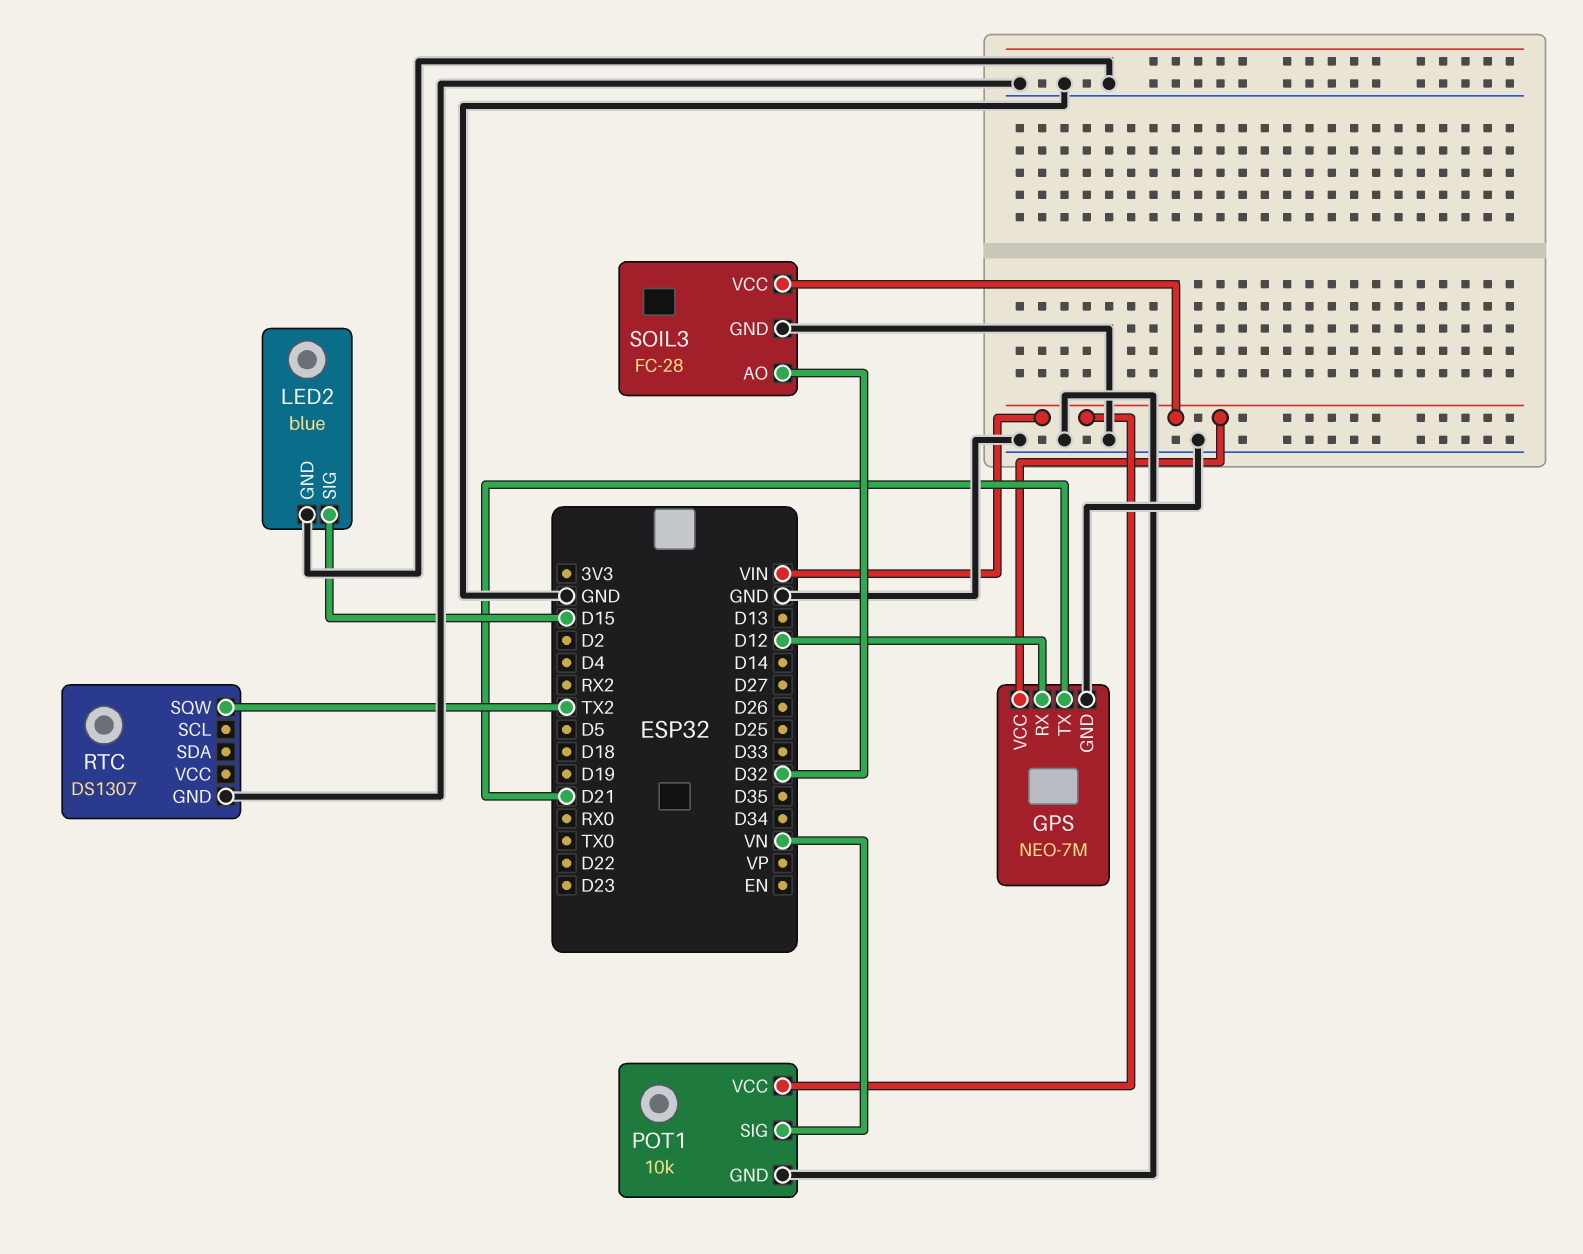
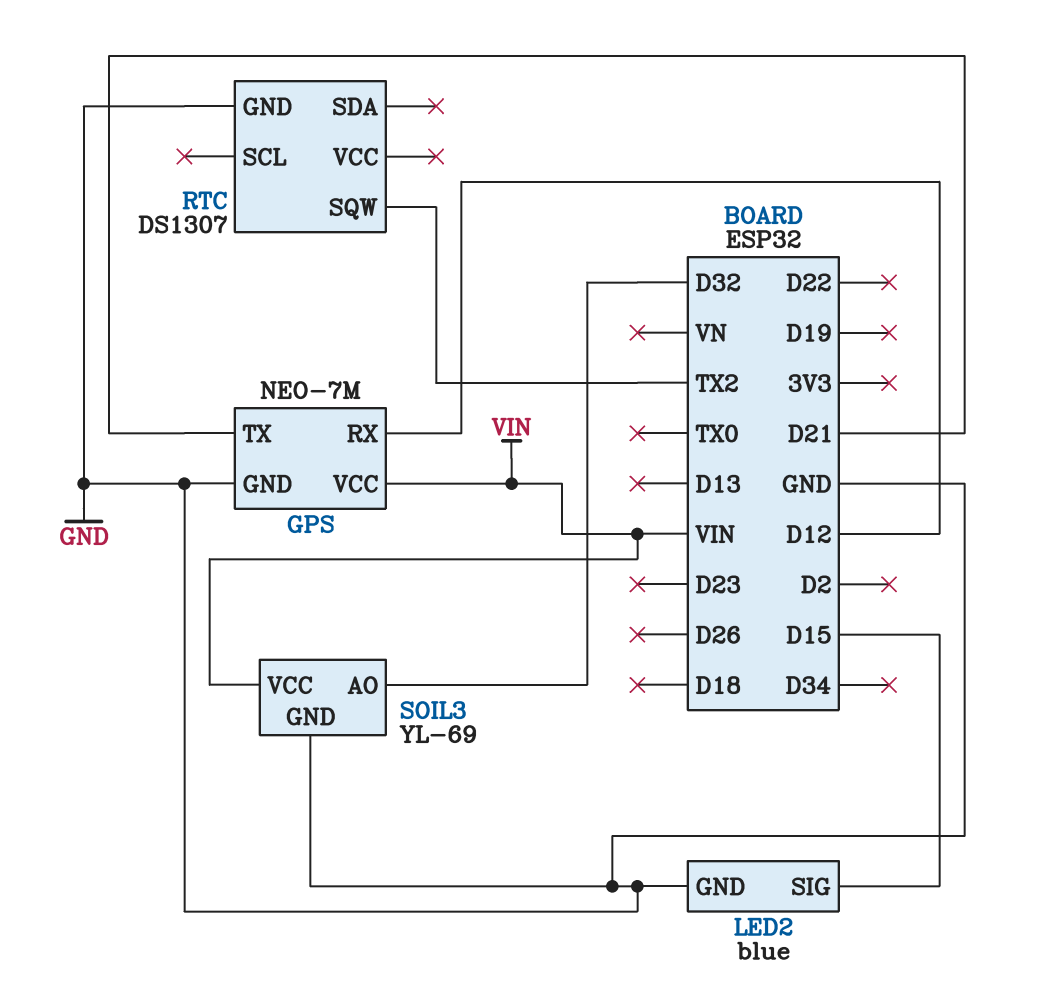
POT1: 10k -> none
POT1 pin GND: GND -> none
POT1 pin SIG: VN -> none
POT1 pin VCC: VIN -> none
SOIL3: FC-28 -> YL-69

